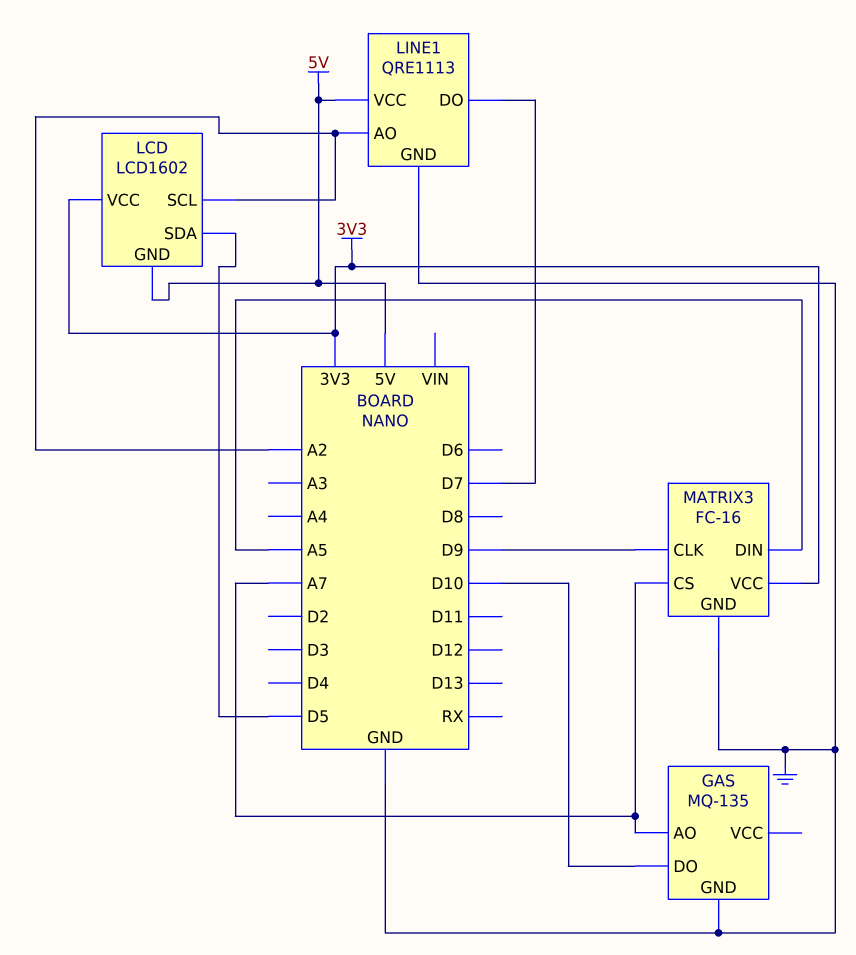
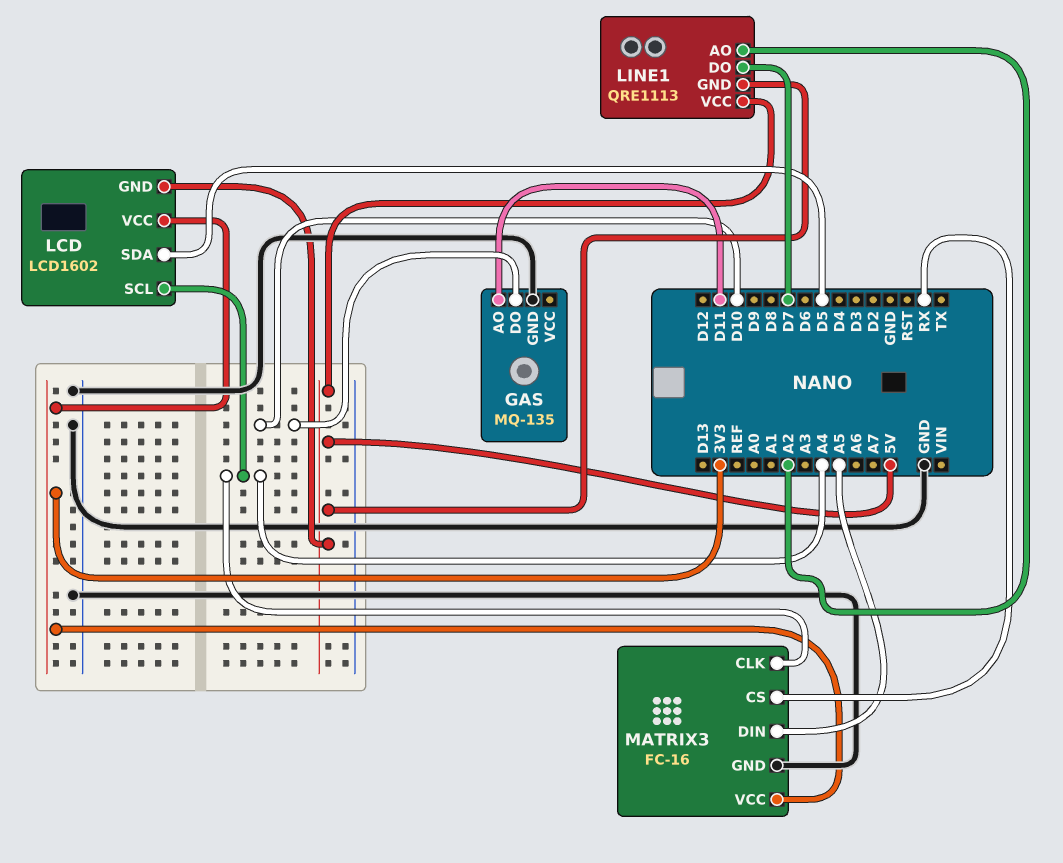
GAS pin AO: A7 -> D11
LCD pin SCL: A2 -> A4
LINE1 pin GND: GND -> 5V
MATRIX3 pin CLK: D9 -> A4
MATRIX3 pin CS: A7 -> RX

